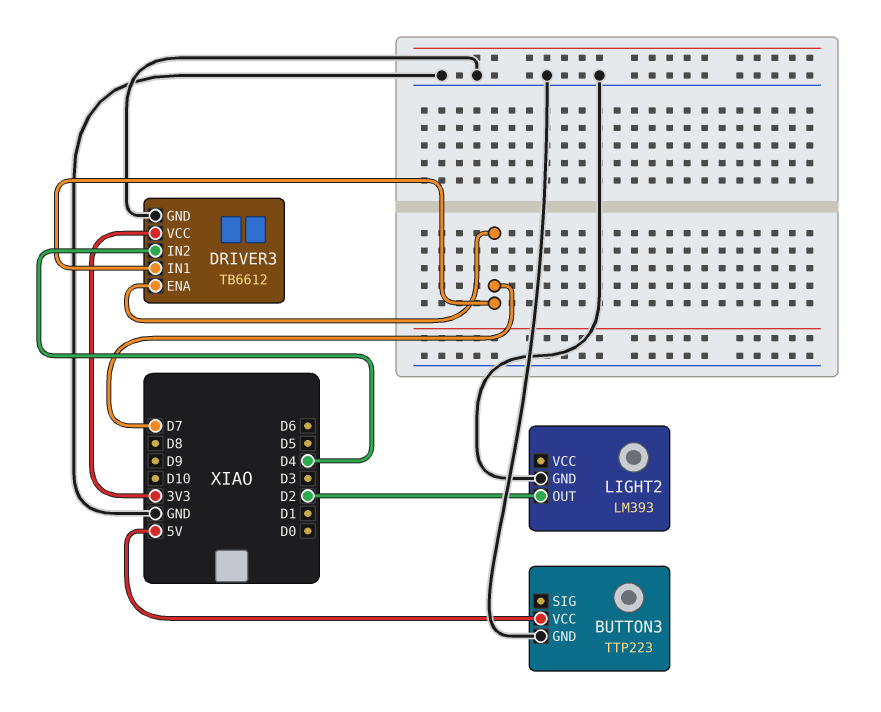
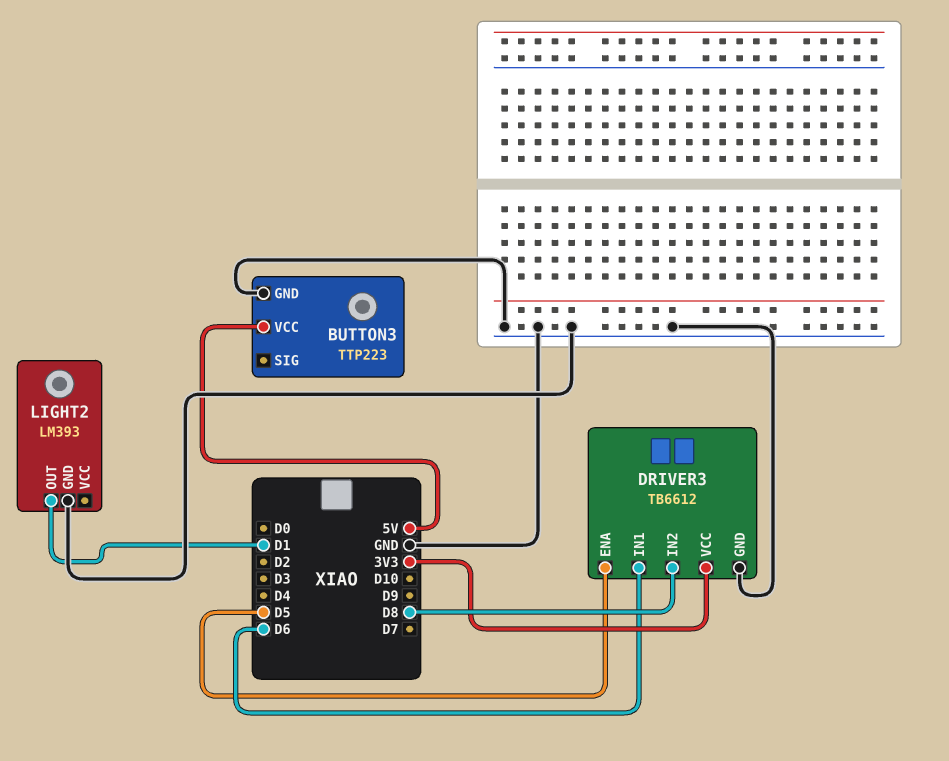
DRIVER3 pin ENA: D7 -> D5
DRIVER3 pin IN1: D7 -> D6
DRIVER3 pin IN2: D4 -> D8
LIGHT2 pin OUT: D2 -> D1

